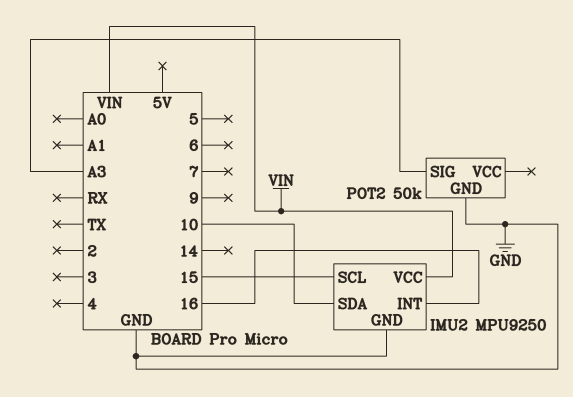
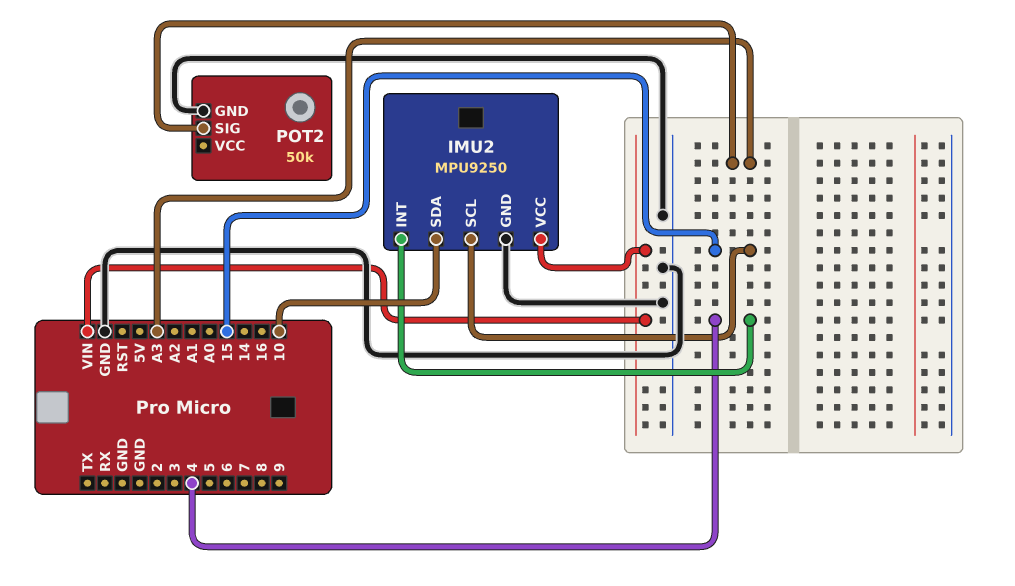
IMU2 pin INT: 16 -> 4

